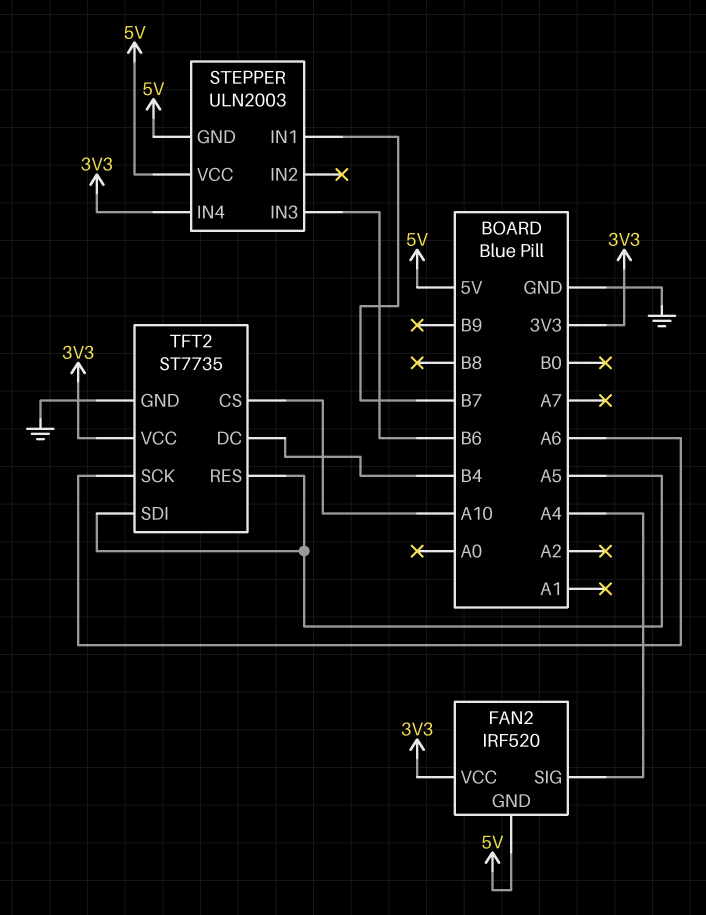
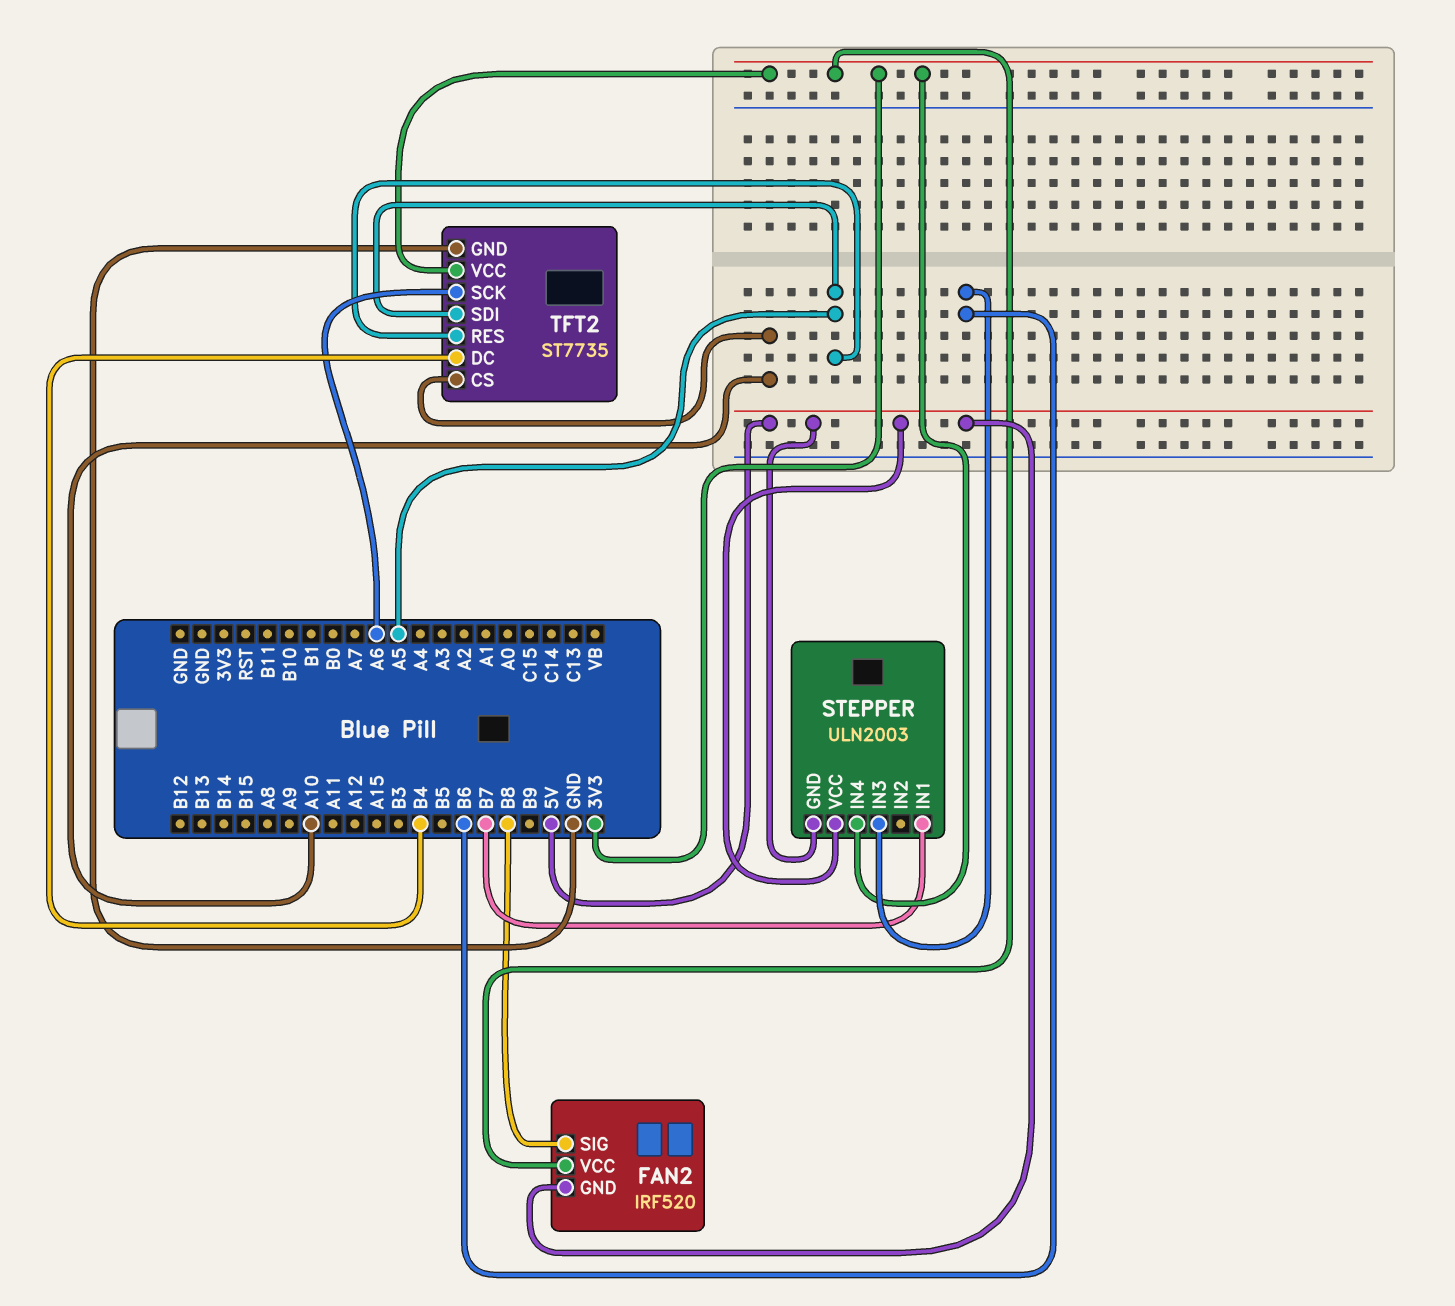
FAN2 pin SIG: A4 -> B8

